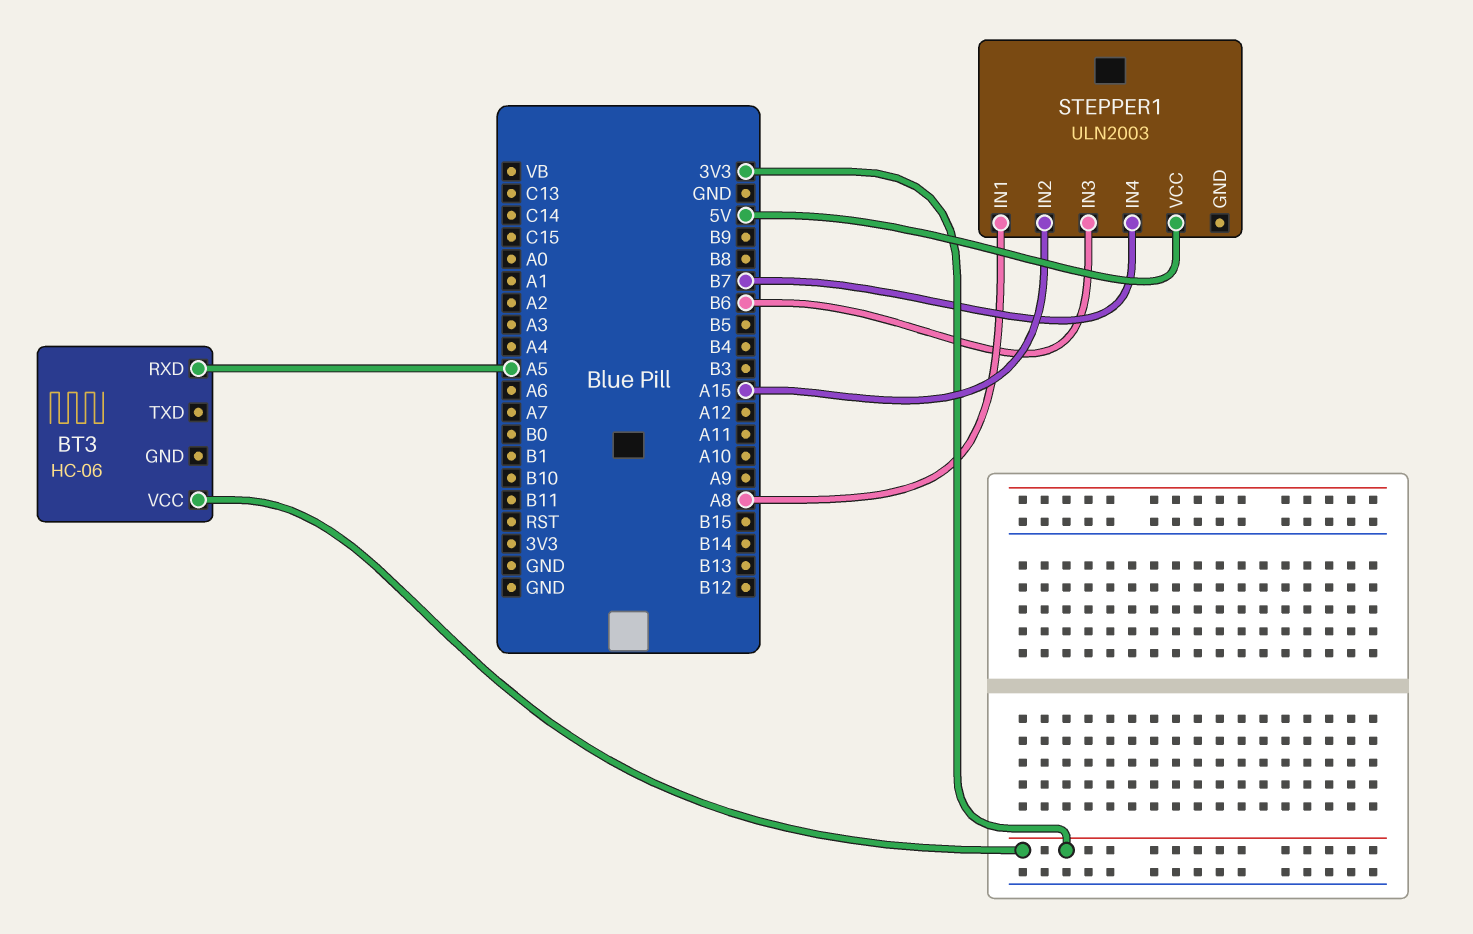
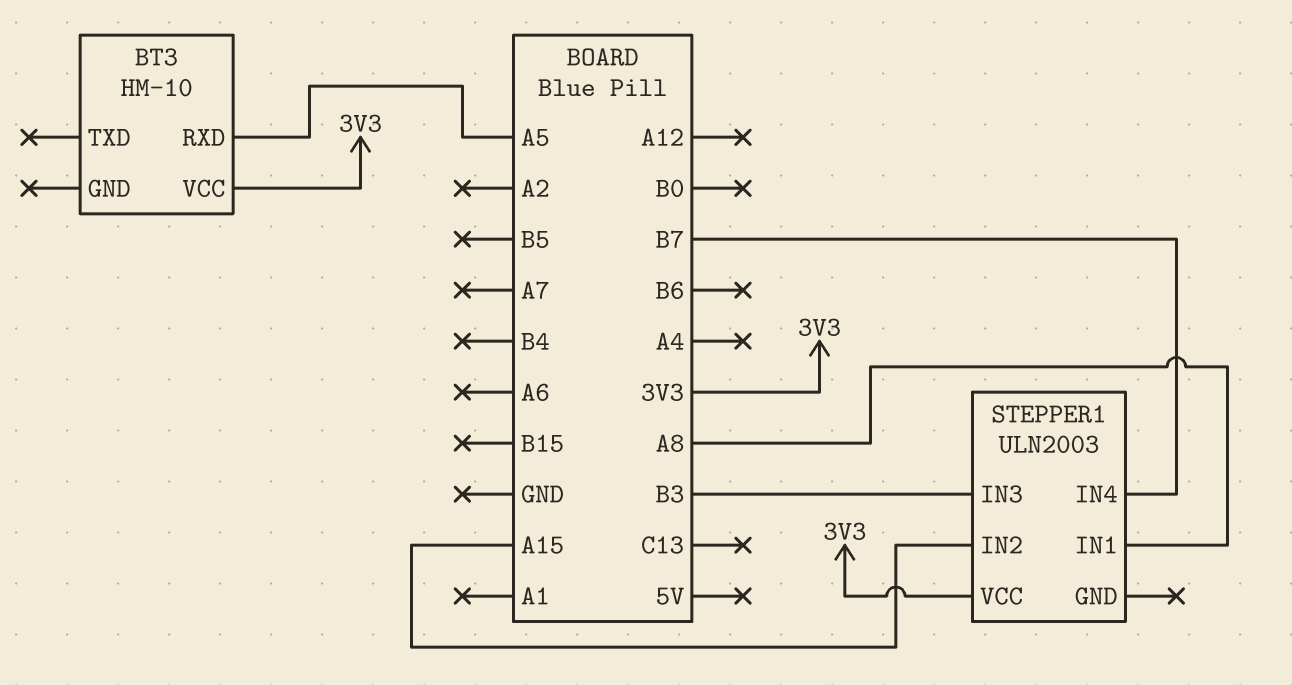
BT3: HC-06 -> HM-10
STEPPER1 pin IN3: B6 -> B3
STEPPER1 pin VCC: 5V -> 3V3

